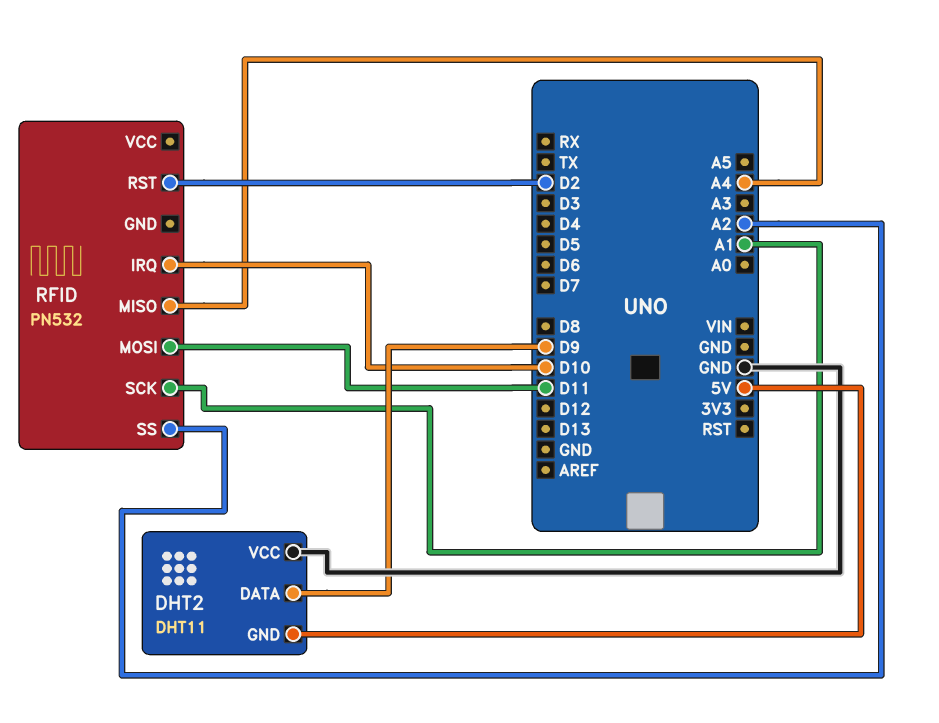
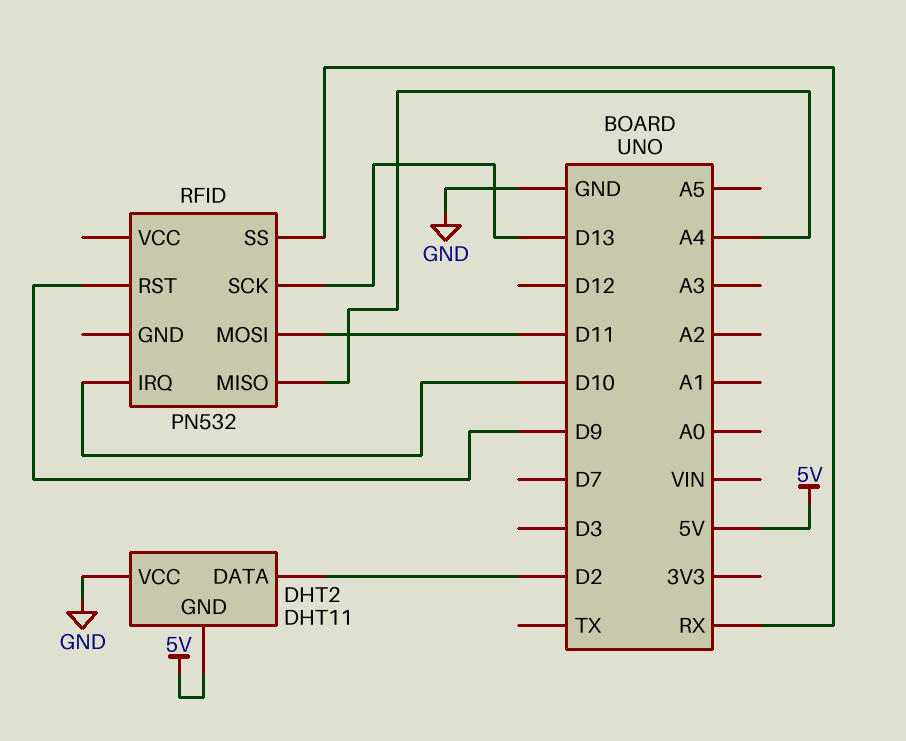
DHT2 pin DATA: D9 -> D2
RFID pin RST: D2 -> D9
RFID pin SCK: A1 -> D13
RFID pin SS: A2 -> RX

